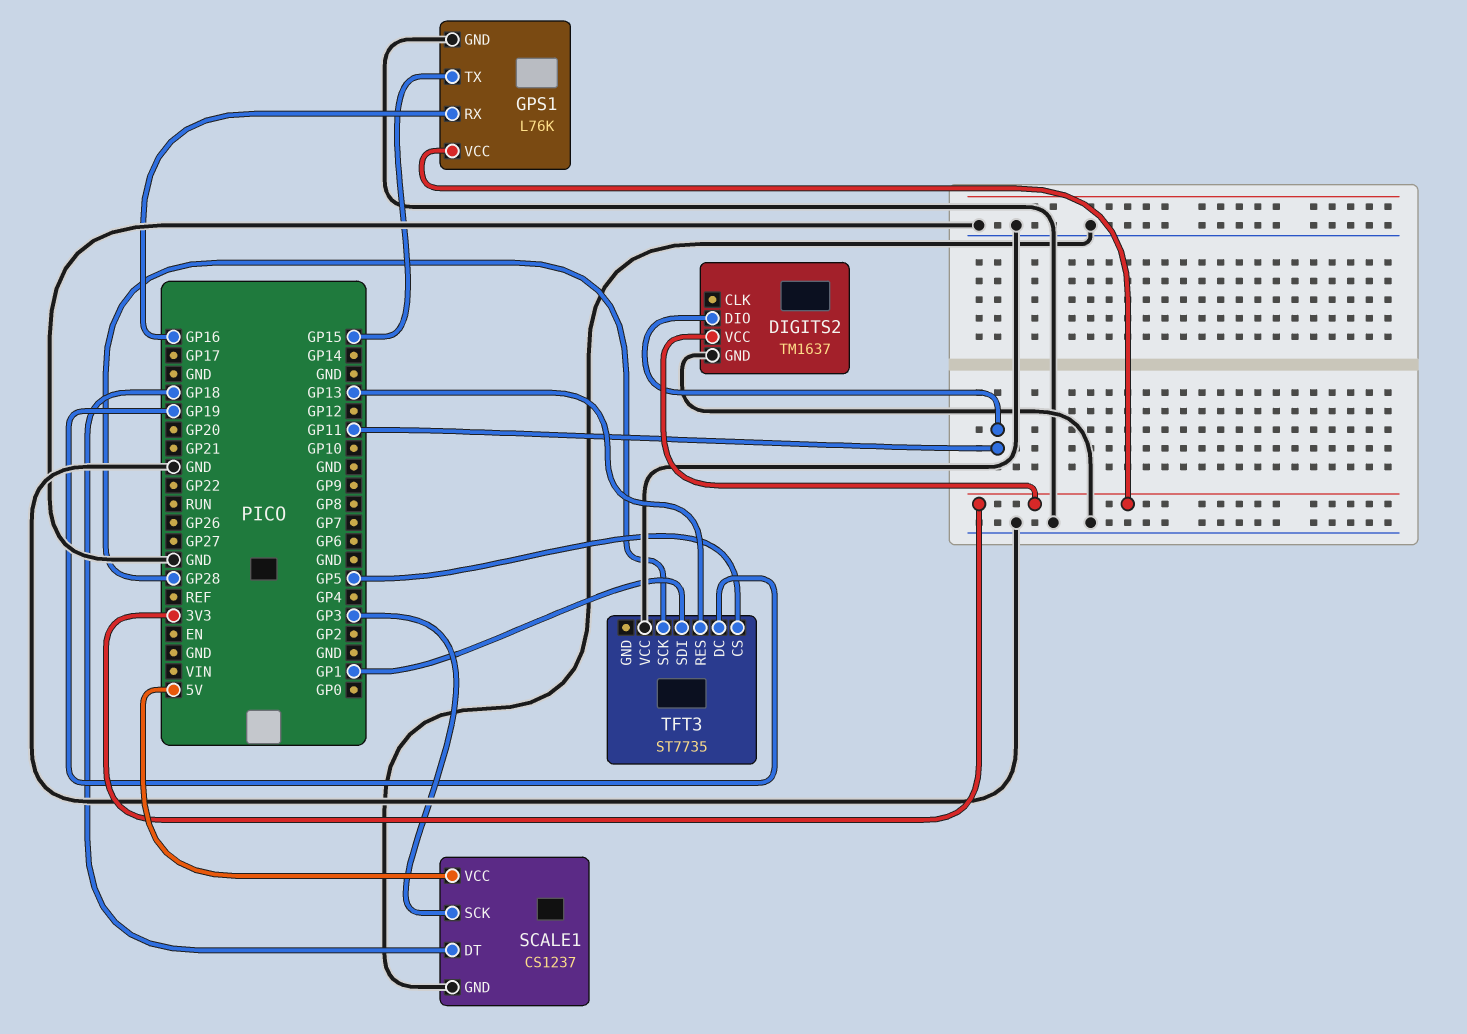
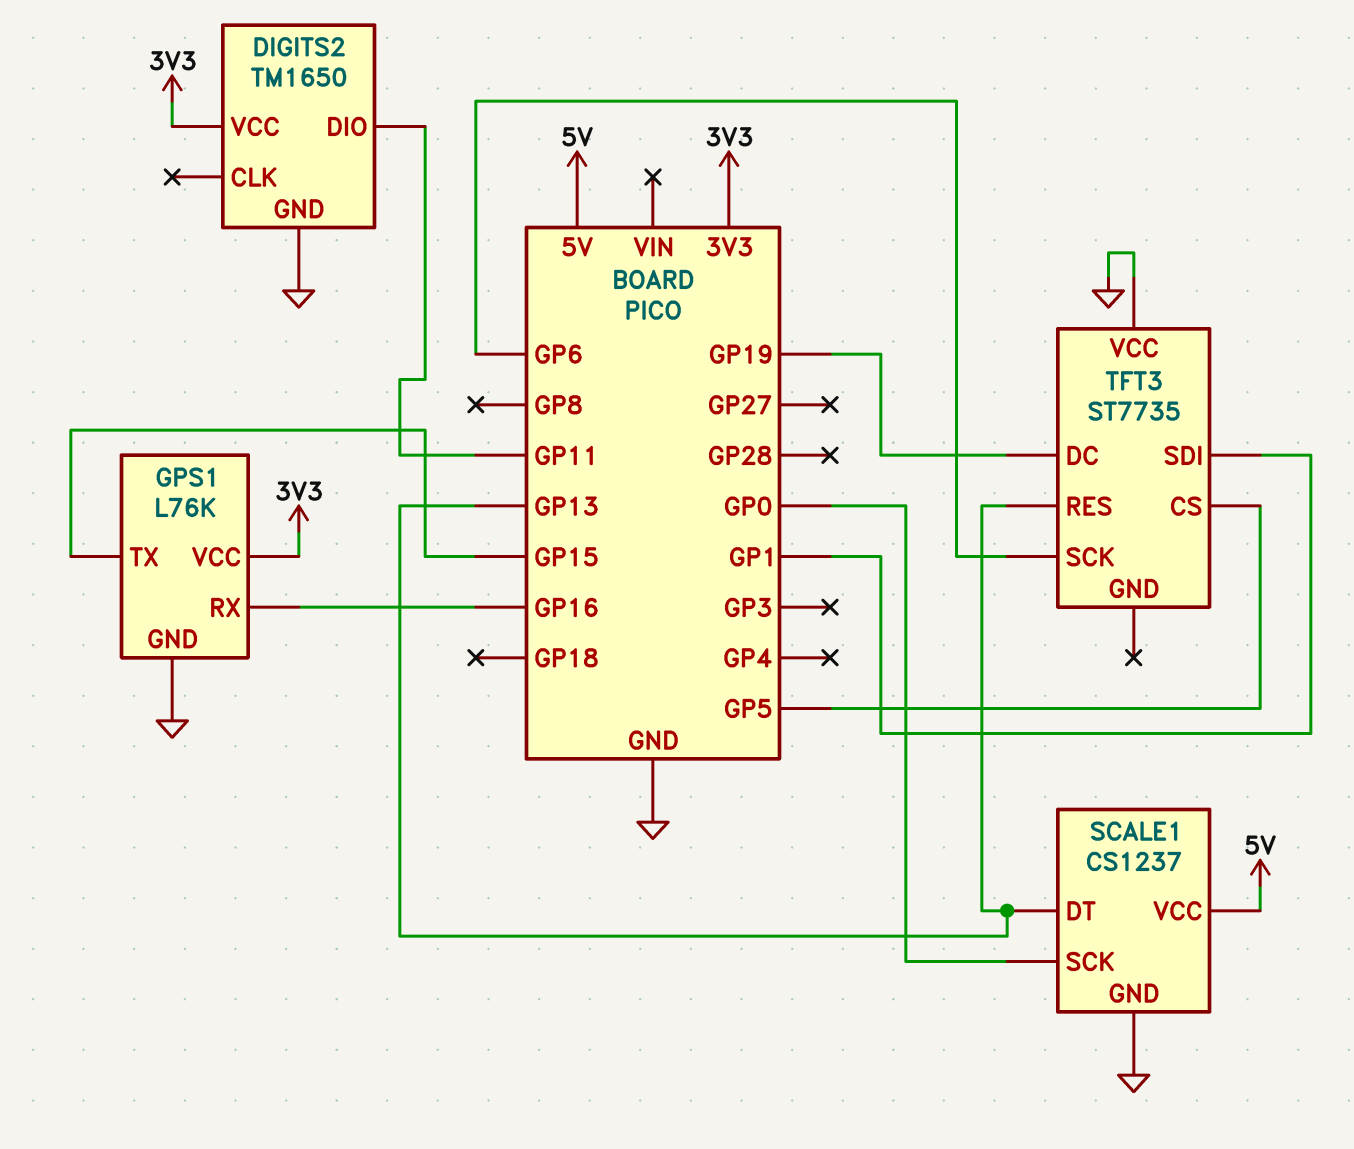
DIGITS2: TM1637 -> TM1650
SCALE1 pin DT: GP18 -> GP13
SCALE1 pin SCK: GP3 -> GP0
TFT3 pin SCK: GP28 -> GP6

